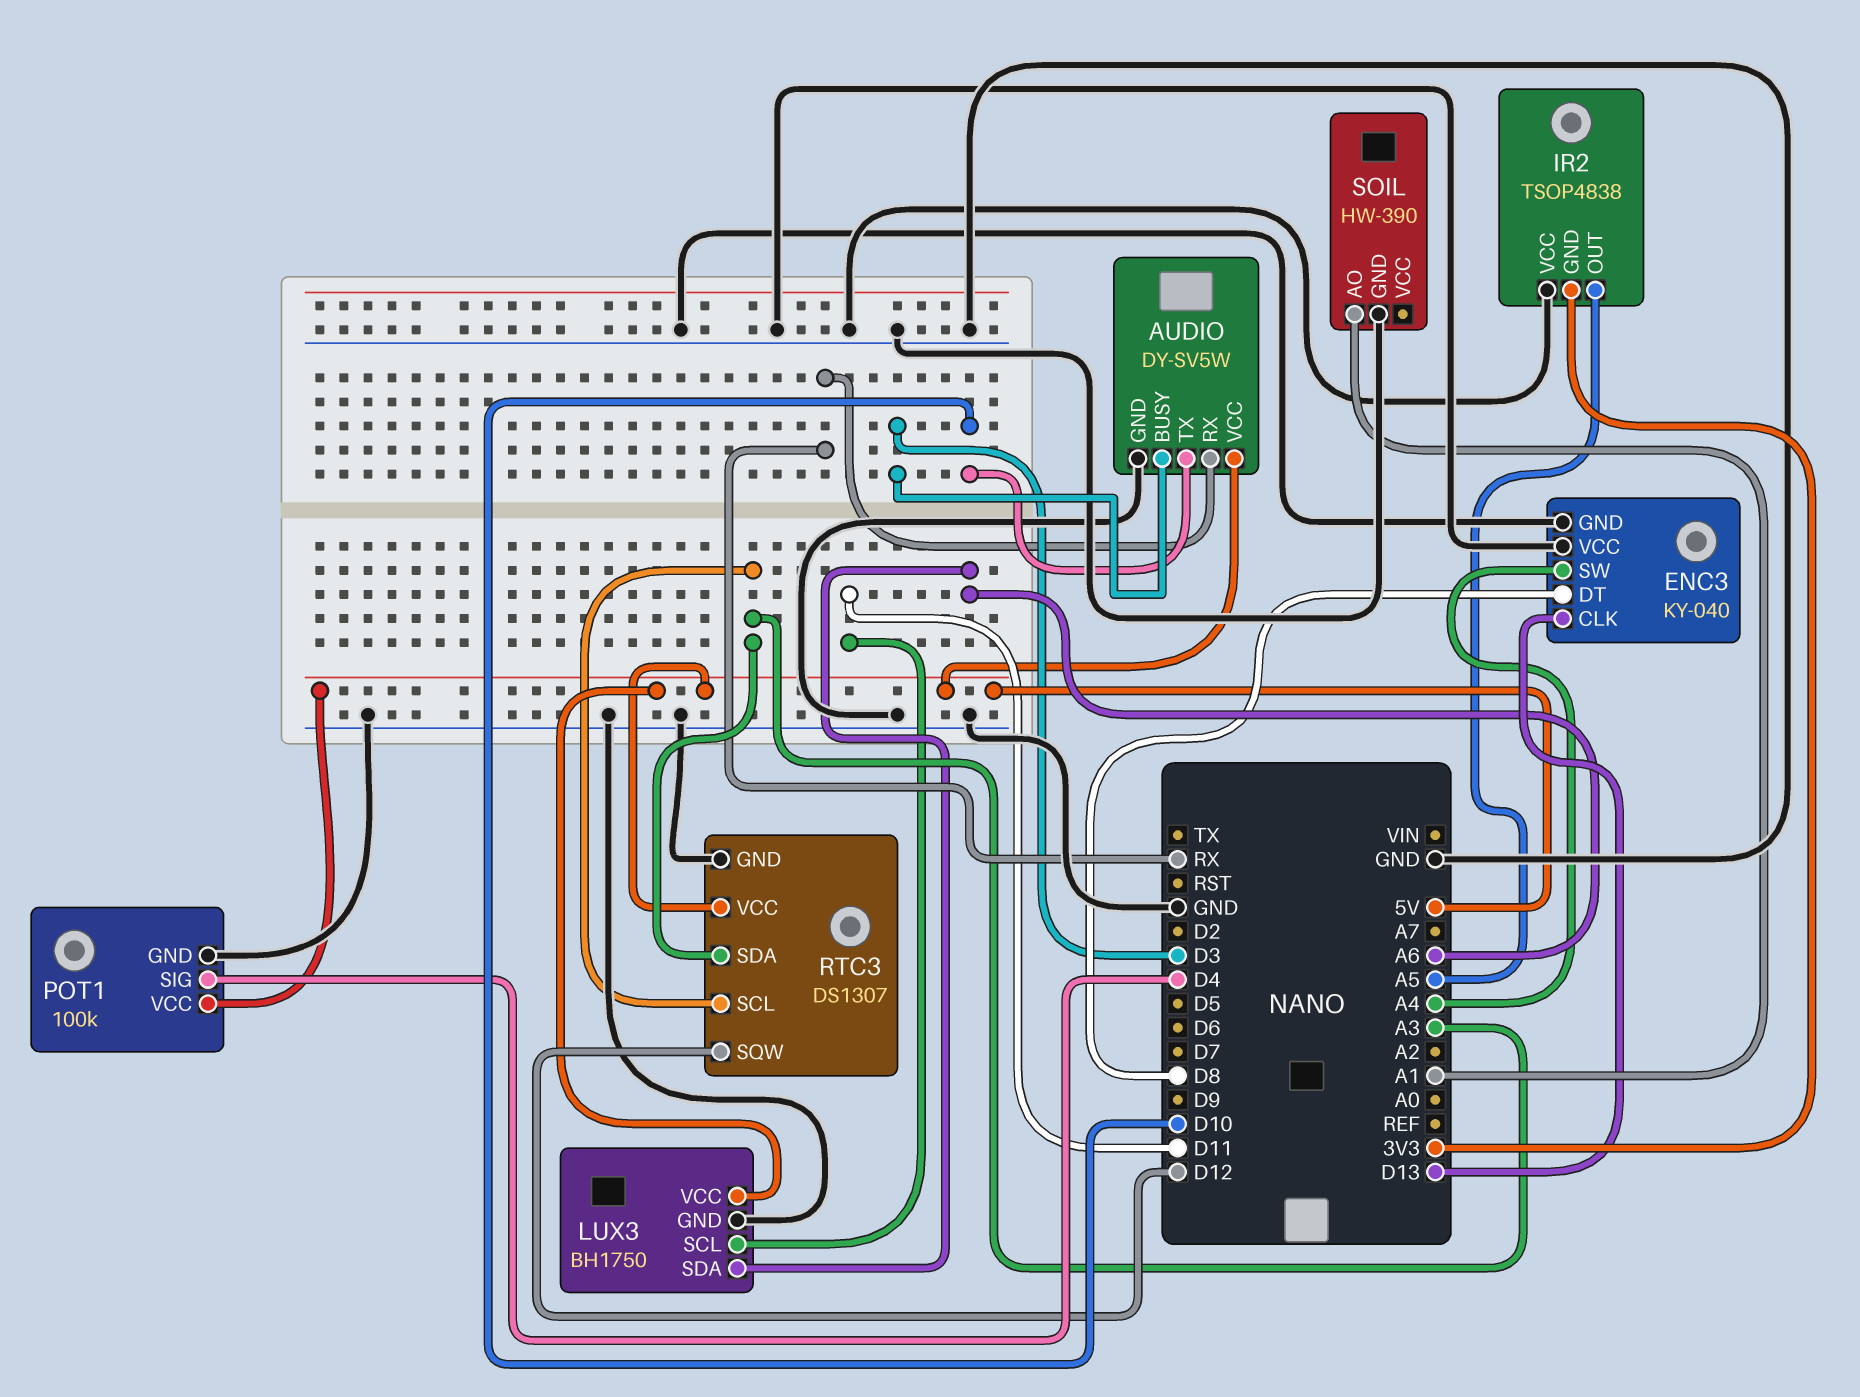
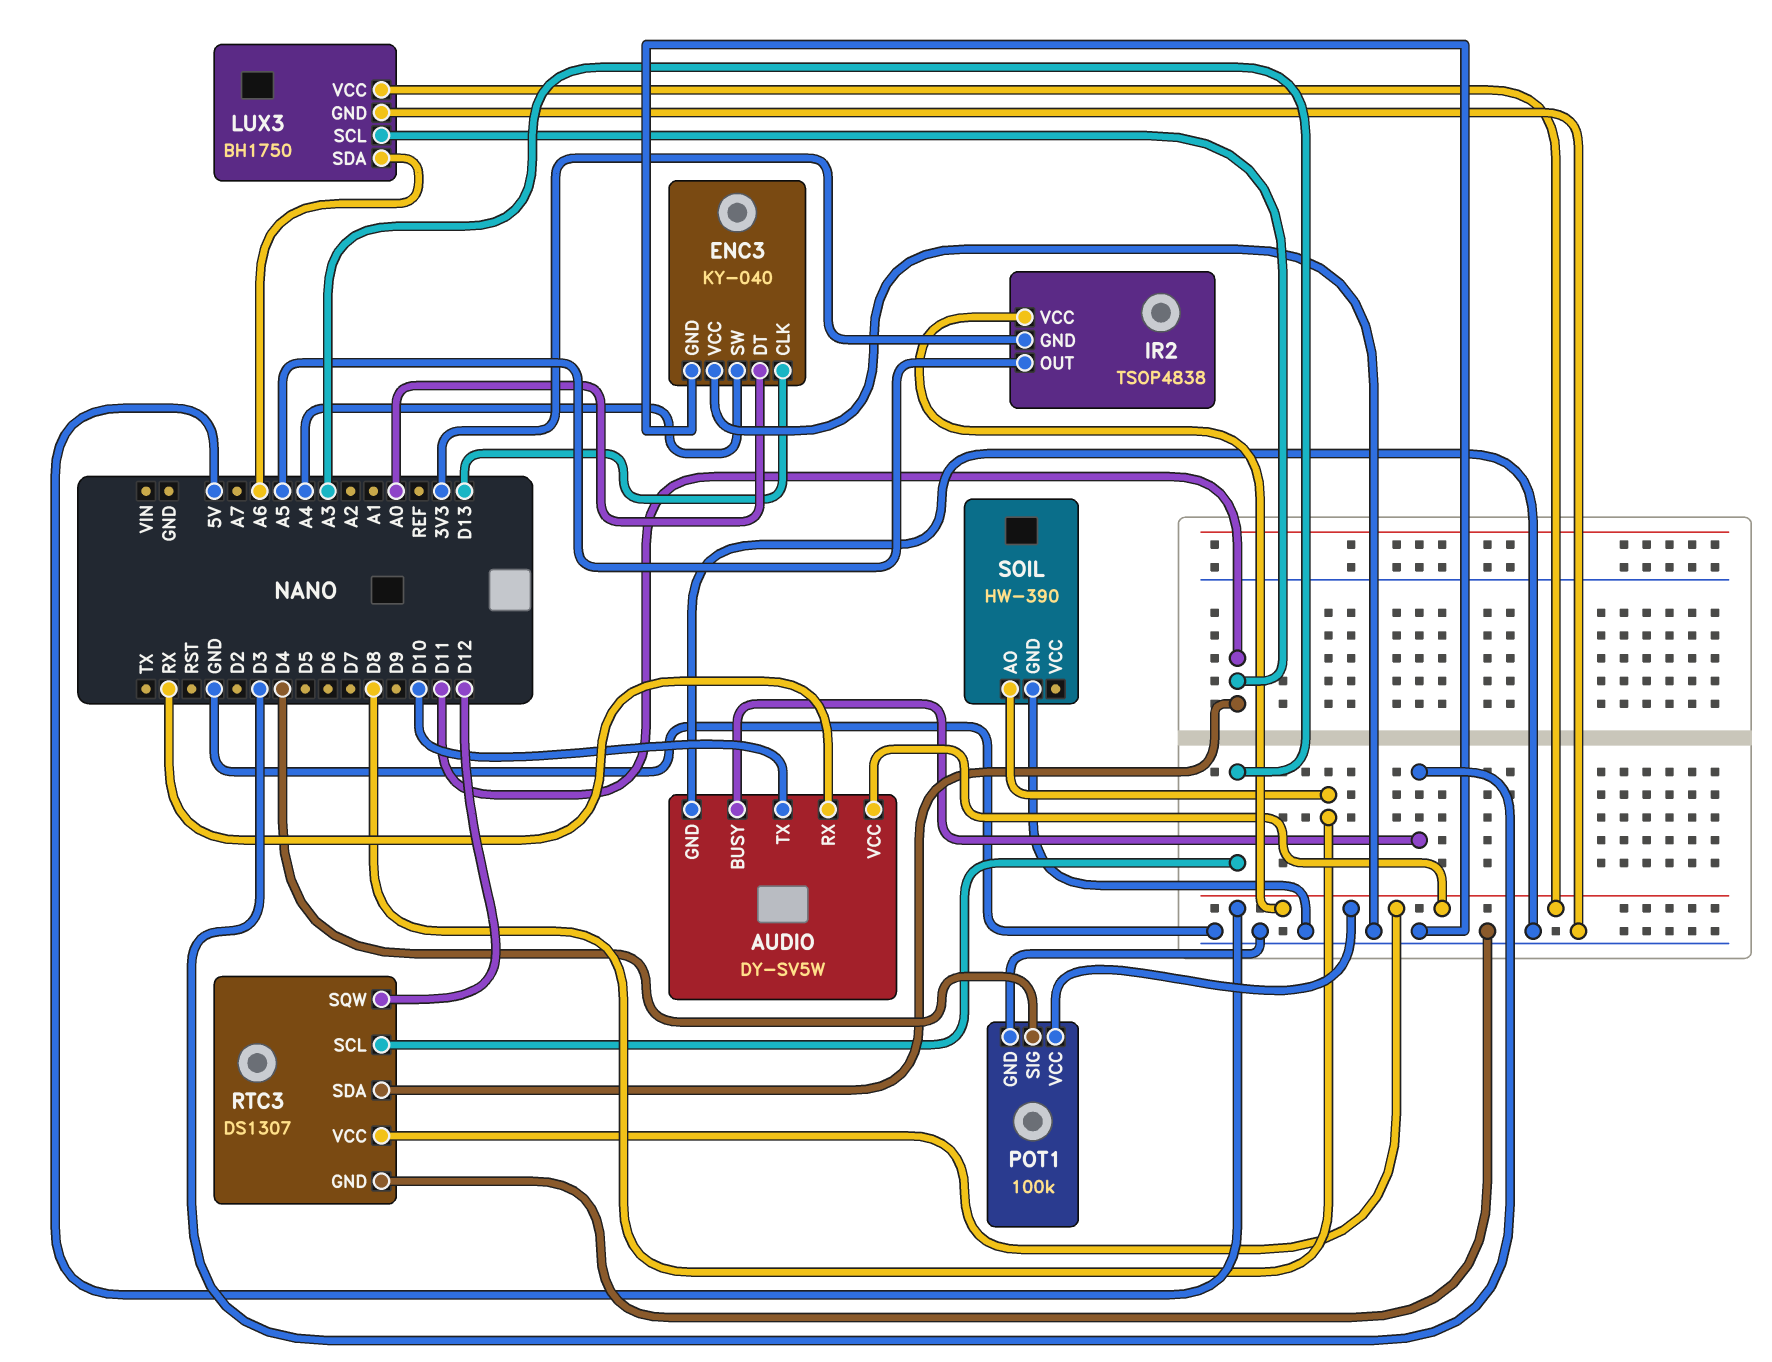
ENC3 pin DT: D8 -> A0
IR2 pin VCC: GND -> 5V
RTC3 pin SDA: A3 -> D11
SOIL pin AO: A1 -> D8

